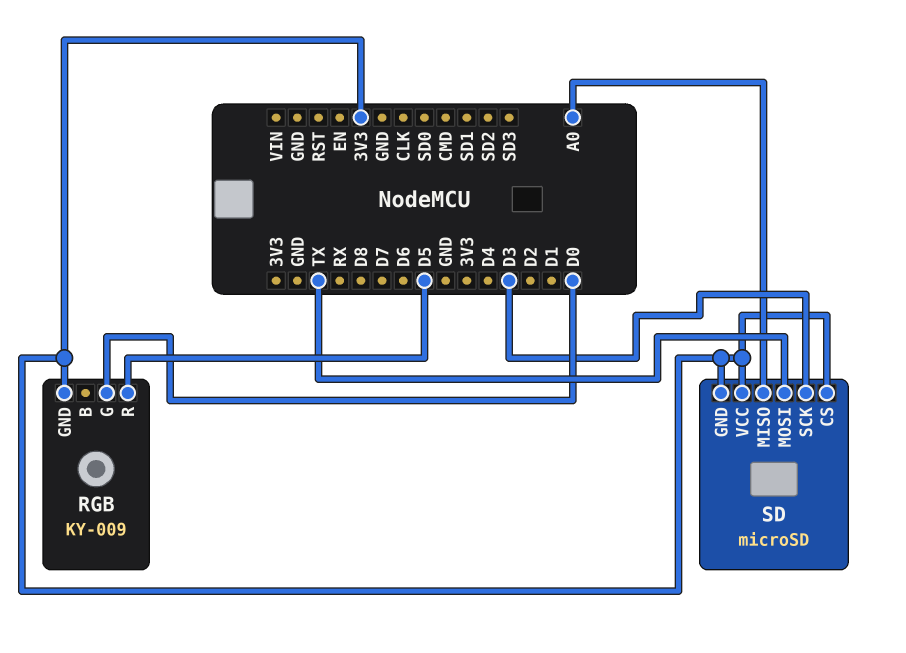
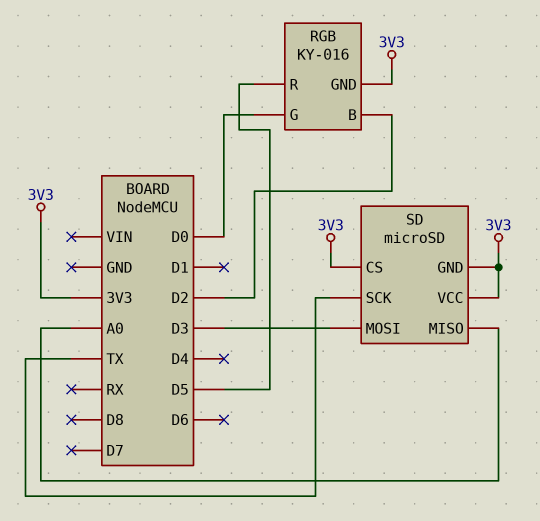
RGB: KY-009 -> KY-016
RGB pin B: none -> D2
SD pin MOSI: TX -> D3
SD pin SCK: D3 -> TX

